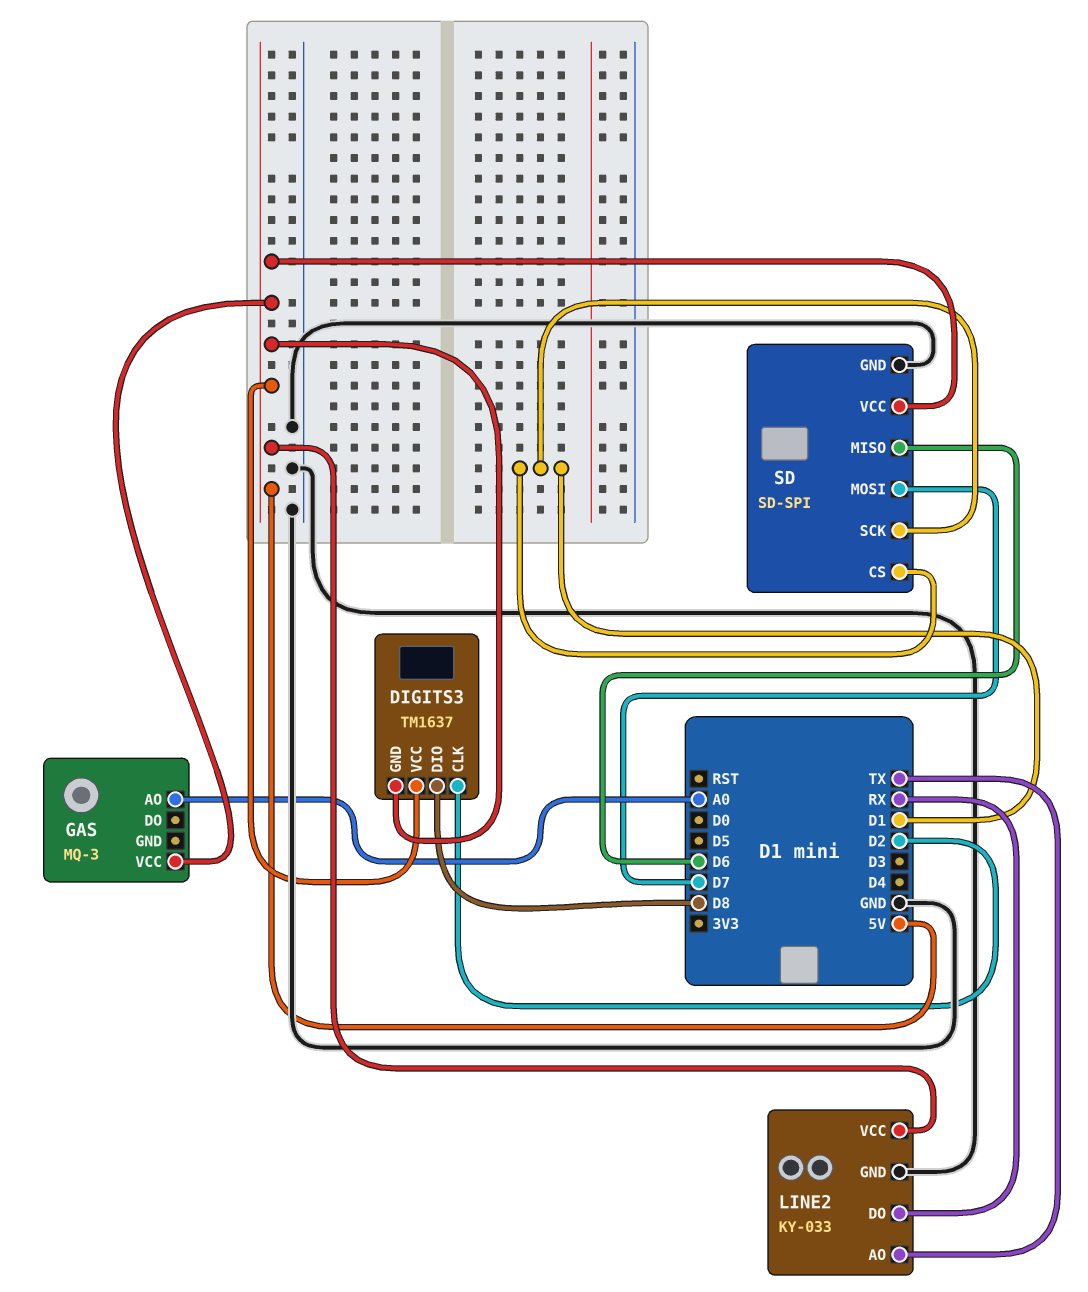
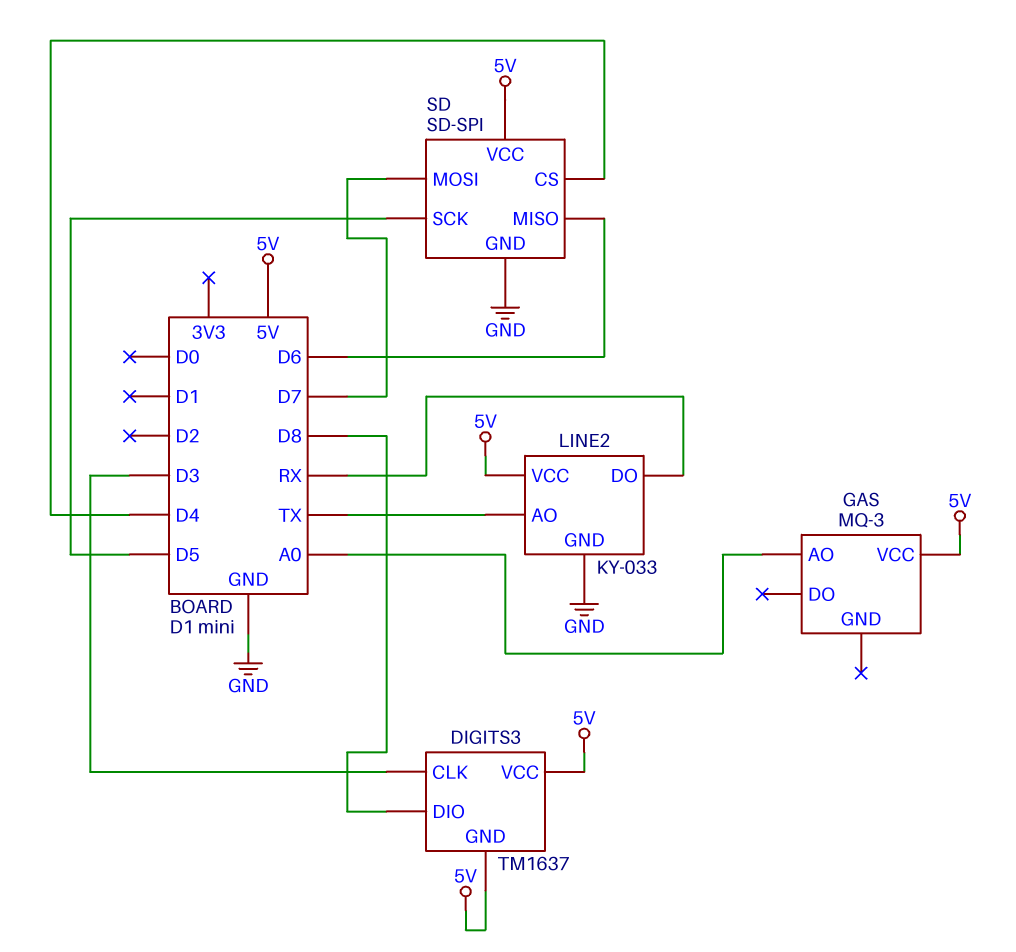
DIGITS3 pin CLK: D2 -> D3
SD pin CS: D1 -> D4
SD pin SCK: D1 -> D5

